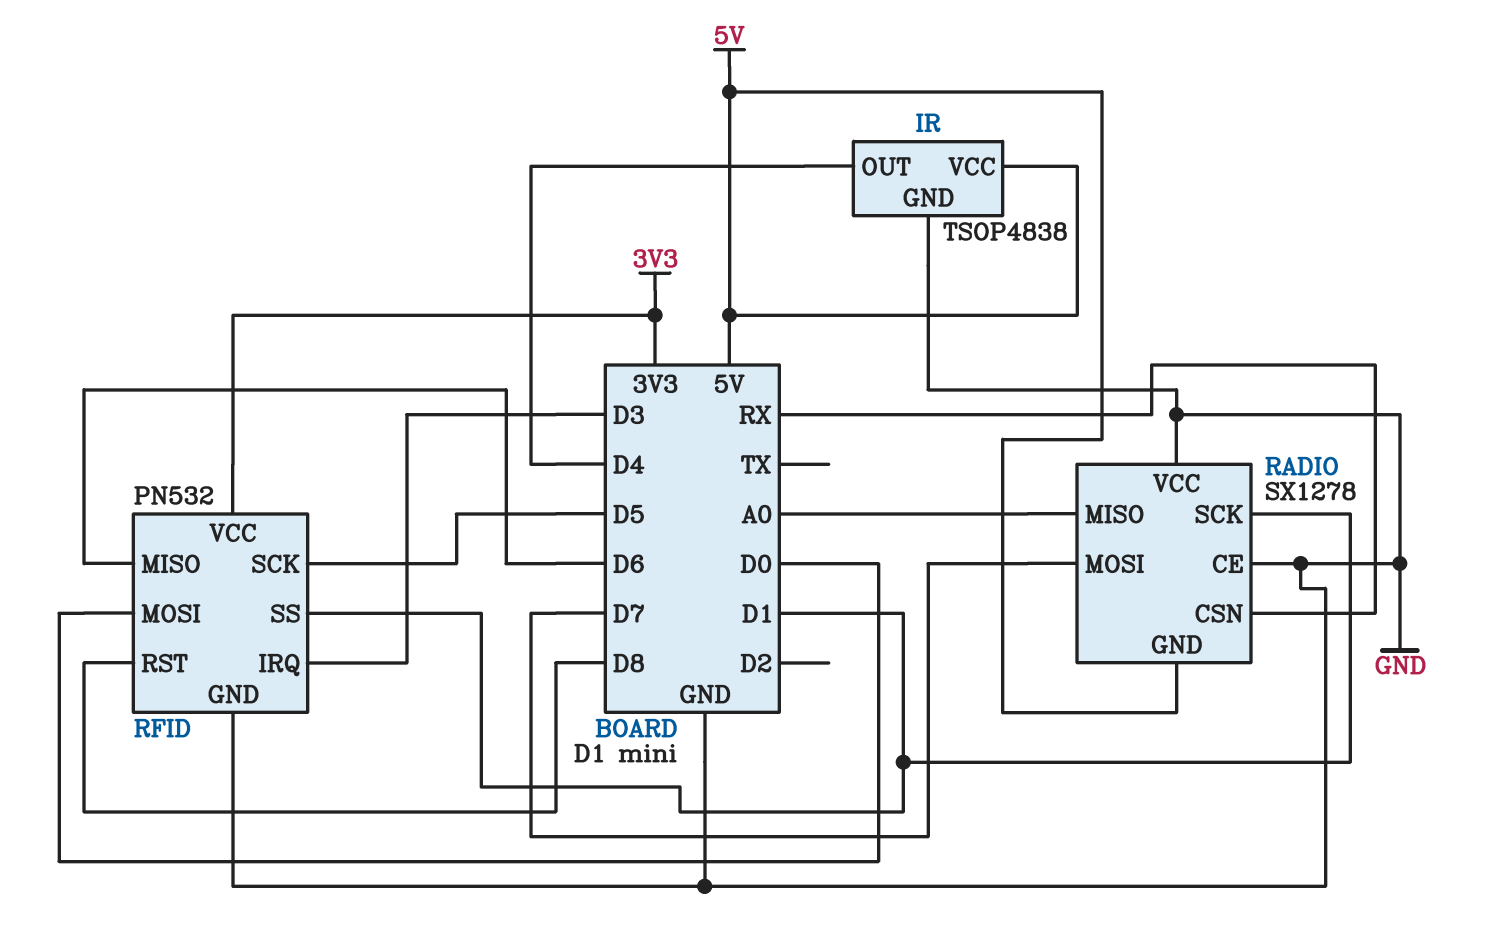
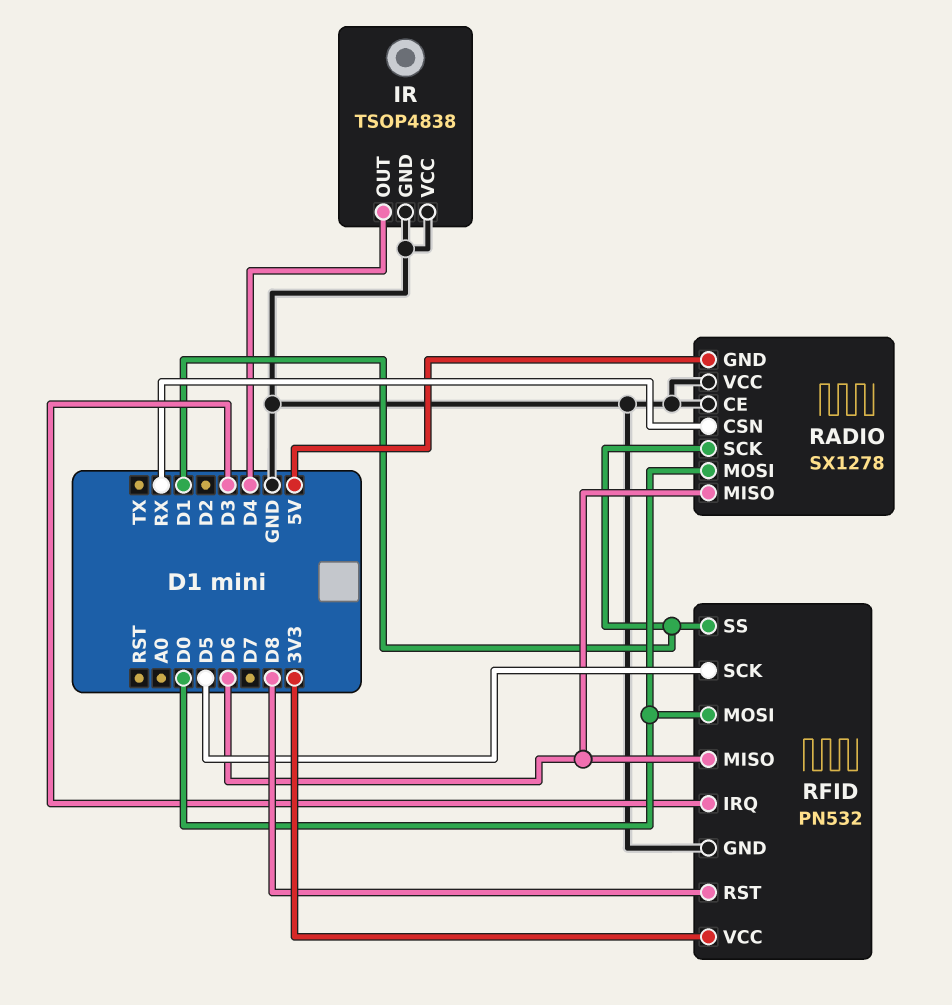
IR pin VCC: 5V -> GND
RADIO pin MISO: A0 -> D6
RADIO pin MOSI: D7 -> D0

